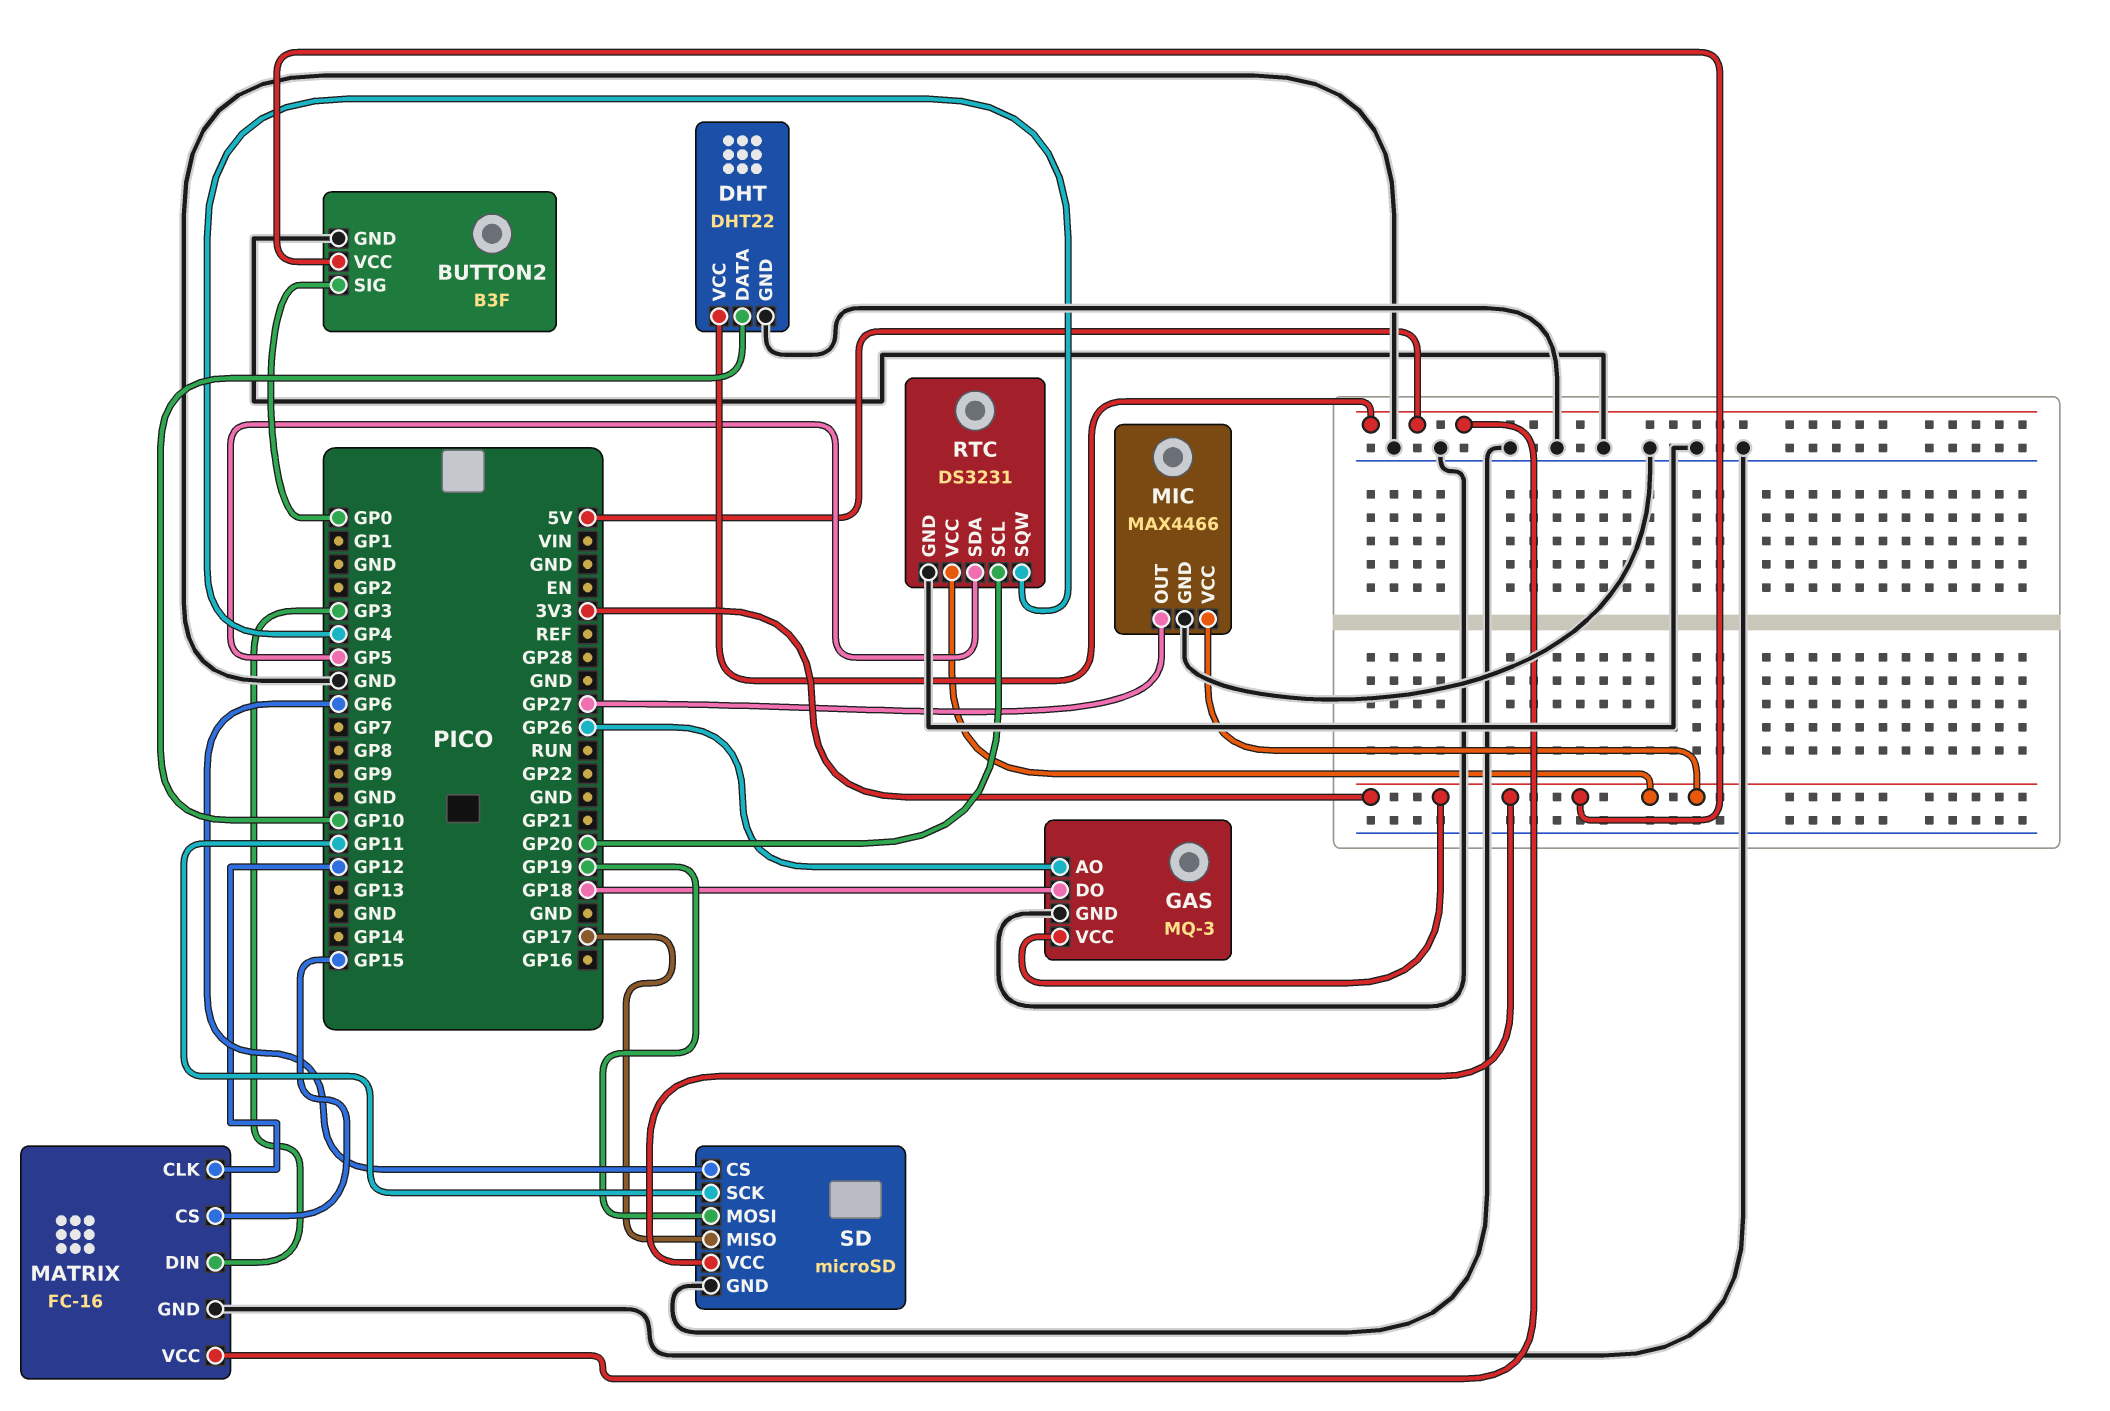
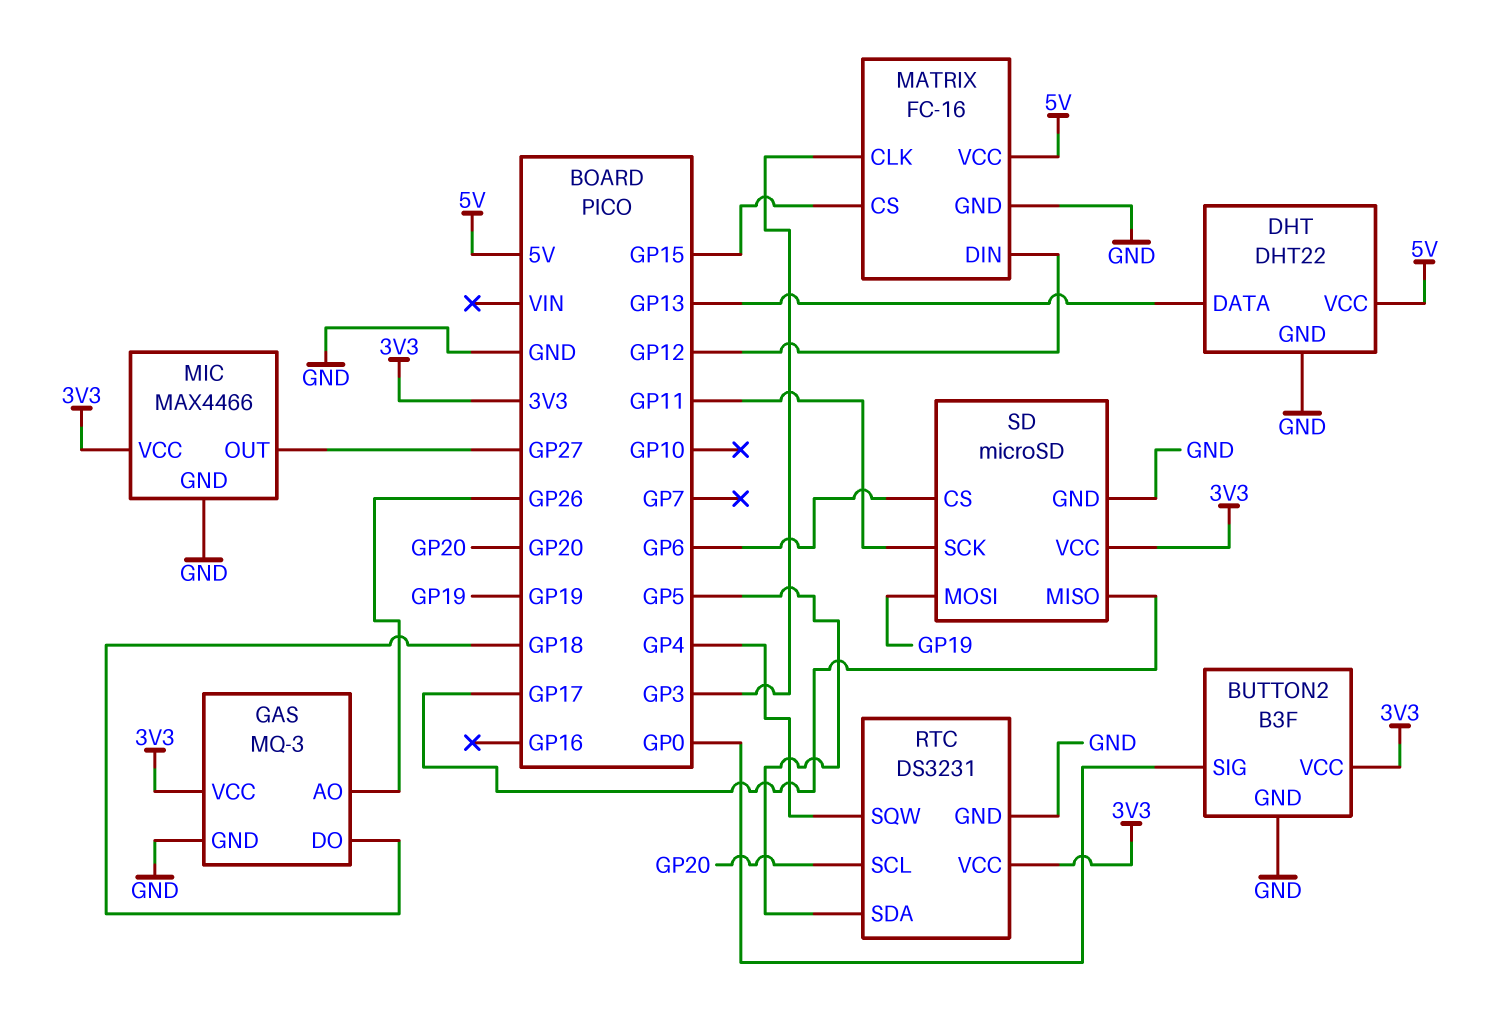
DHT pin DATA: GP10 -> GP13
MATRIX pin CLK: GP12 -> GP3
MATRIX pin DIN: GP3 -> GP12

